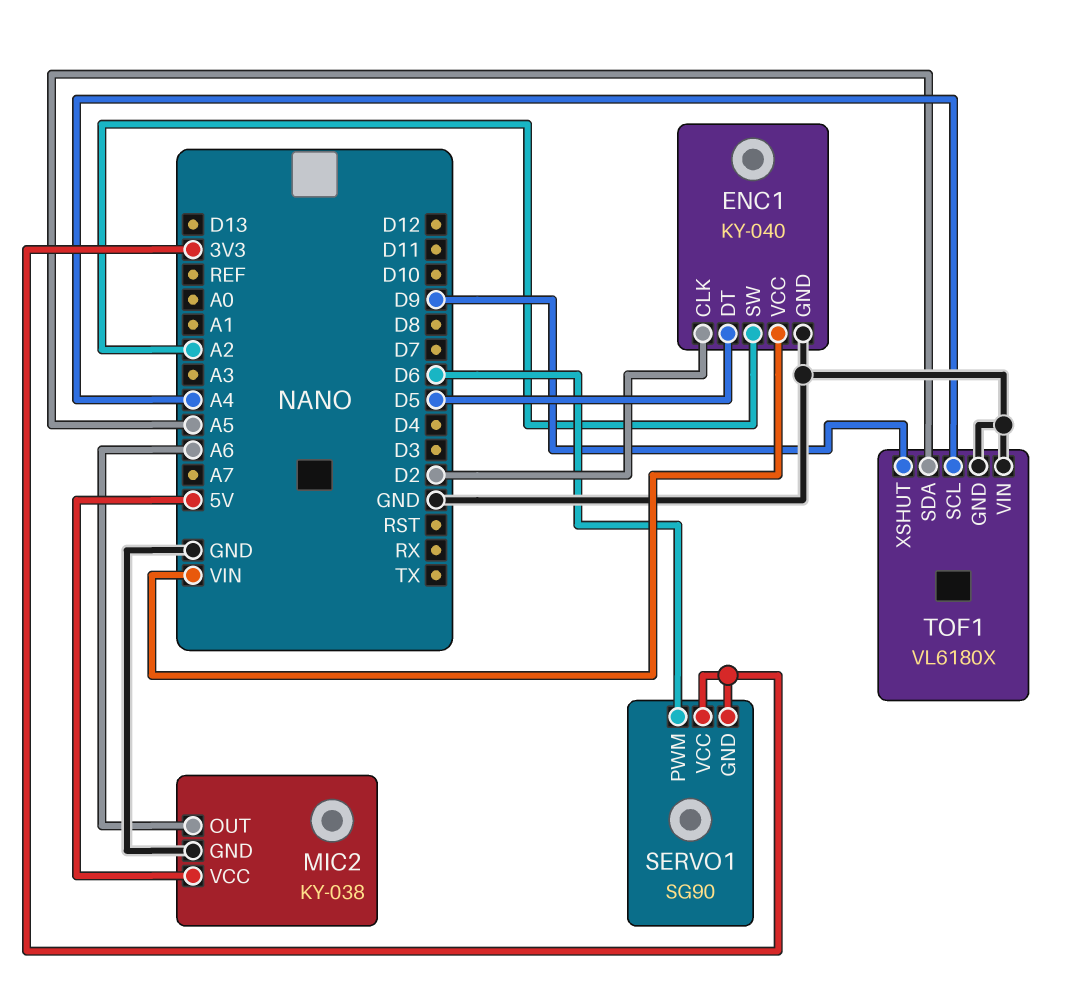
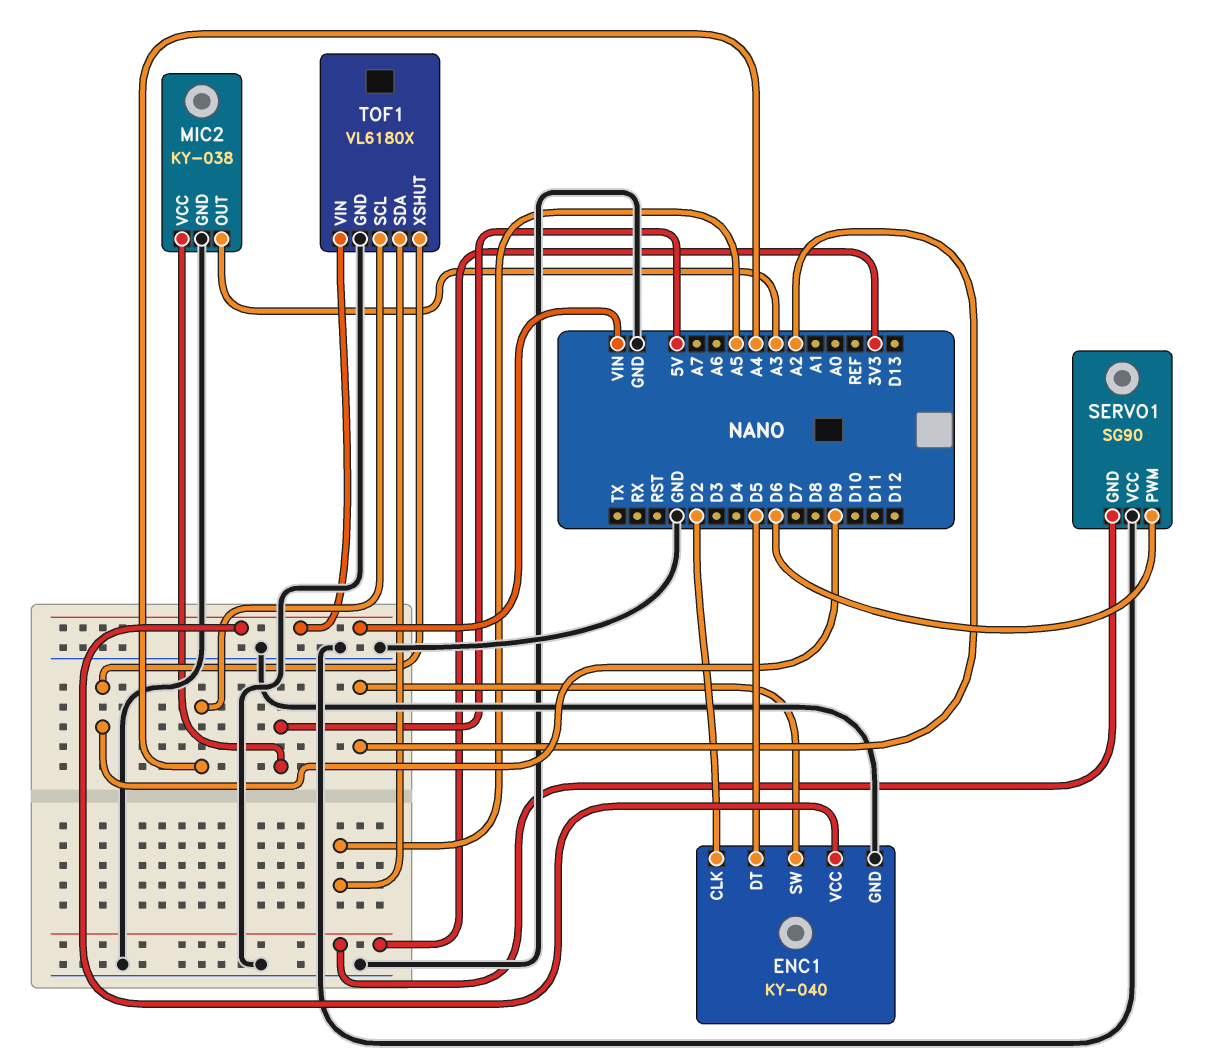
MIC2 pin OUT: A6 -> A3
SERVO1 pin VCC: 3V3 -> GND
TOF1 pin VIN: GND -> VIN

